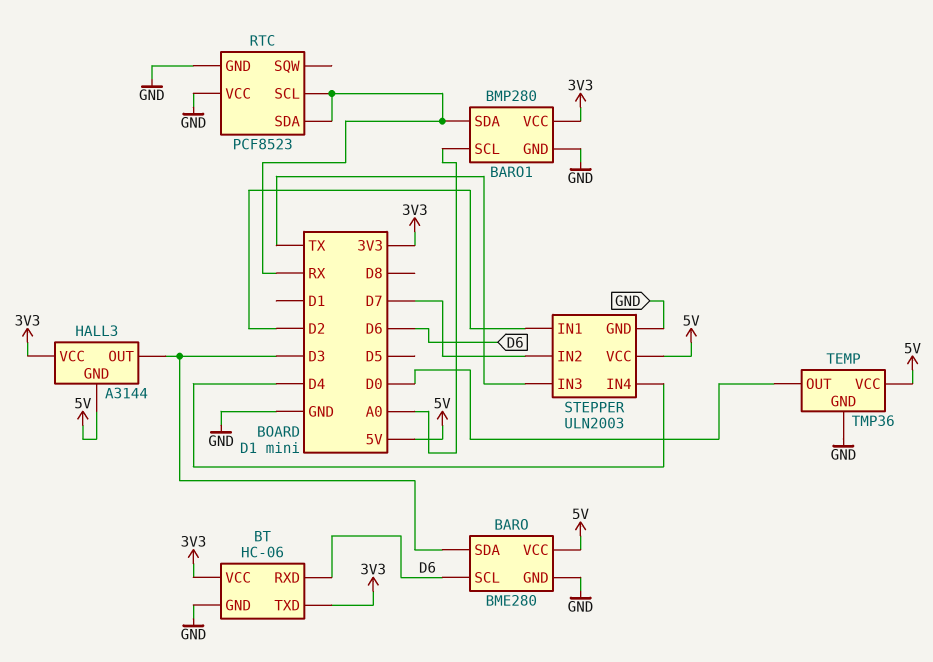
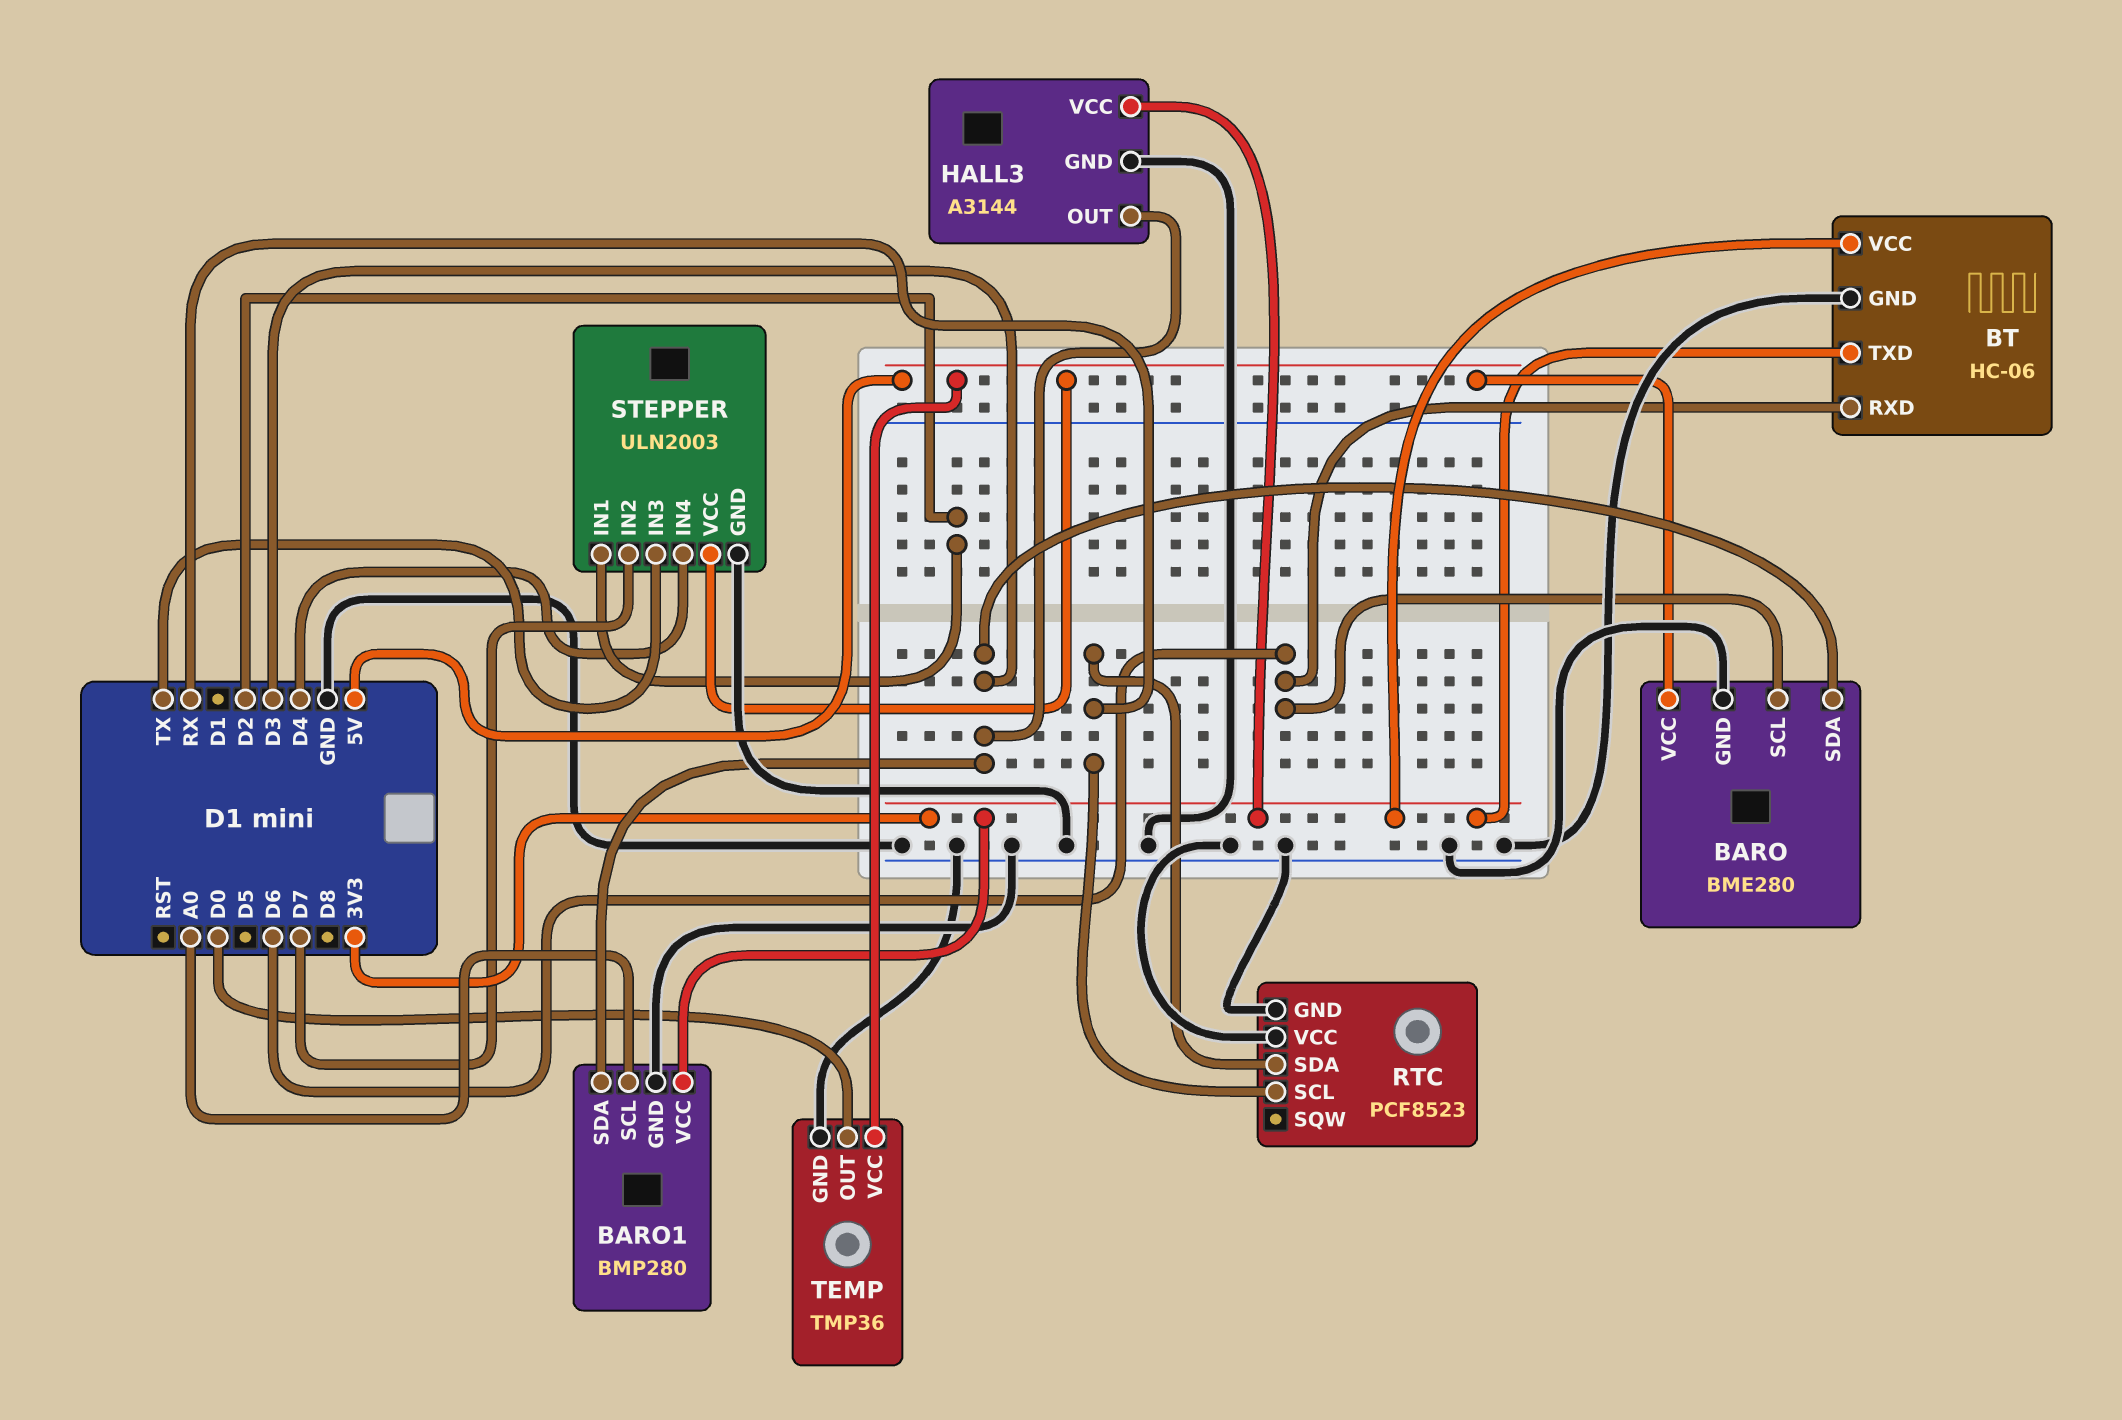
BARO1 pin SDA: RX -> D3
HALL3 pin GND: 5V -> GND

